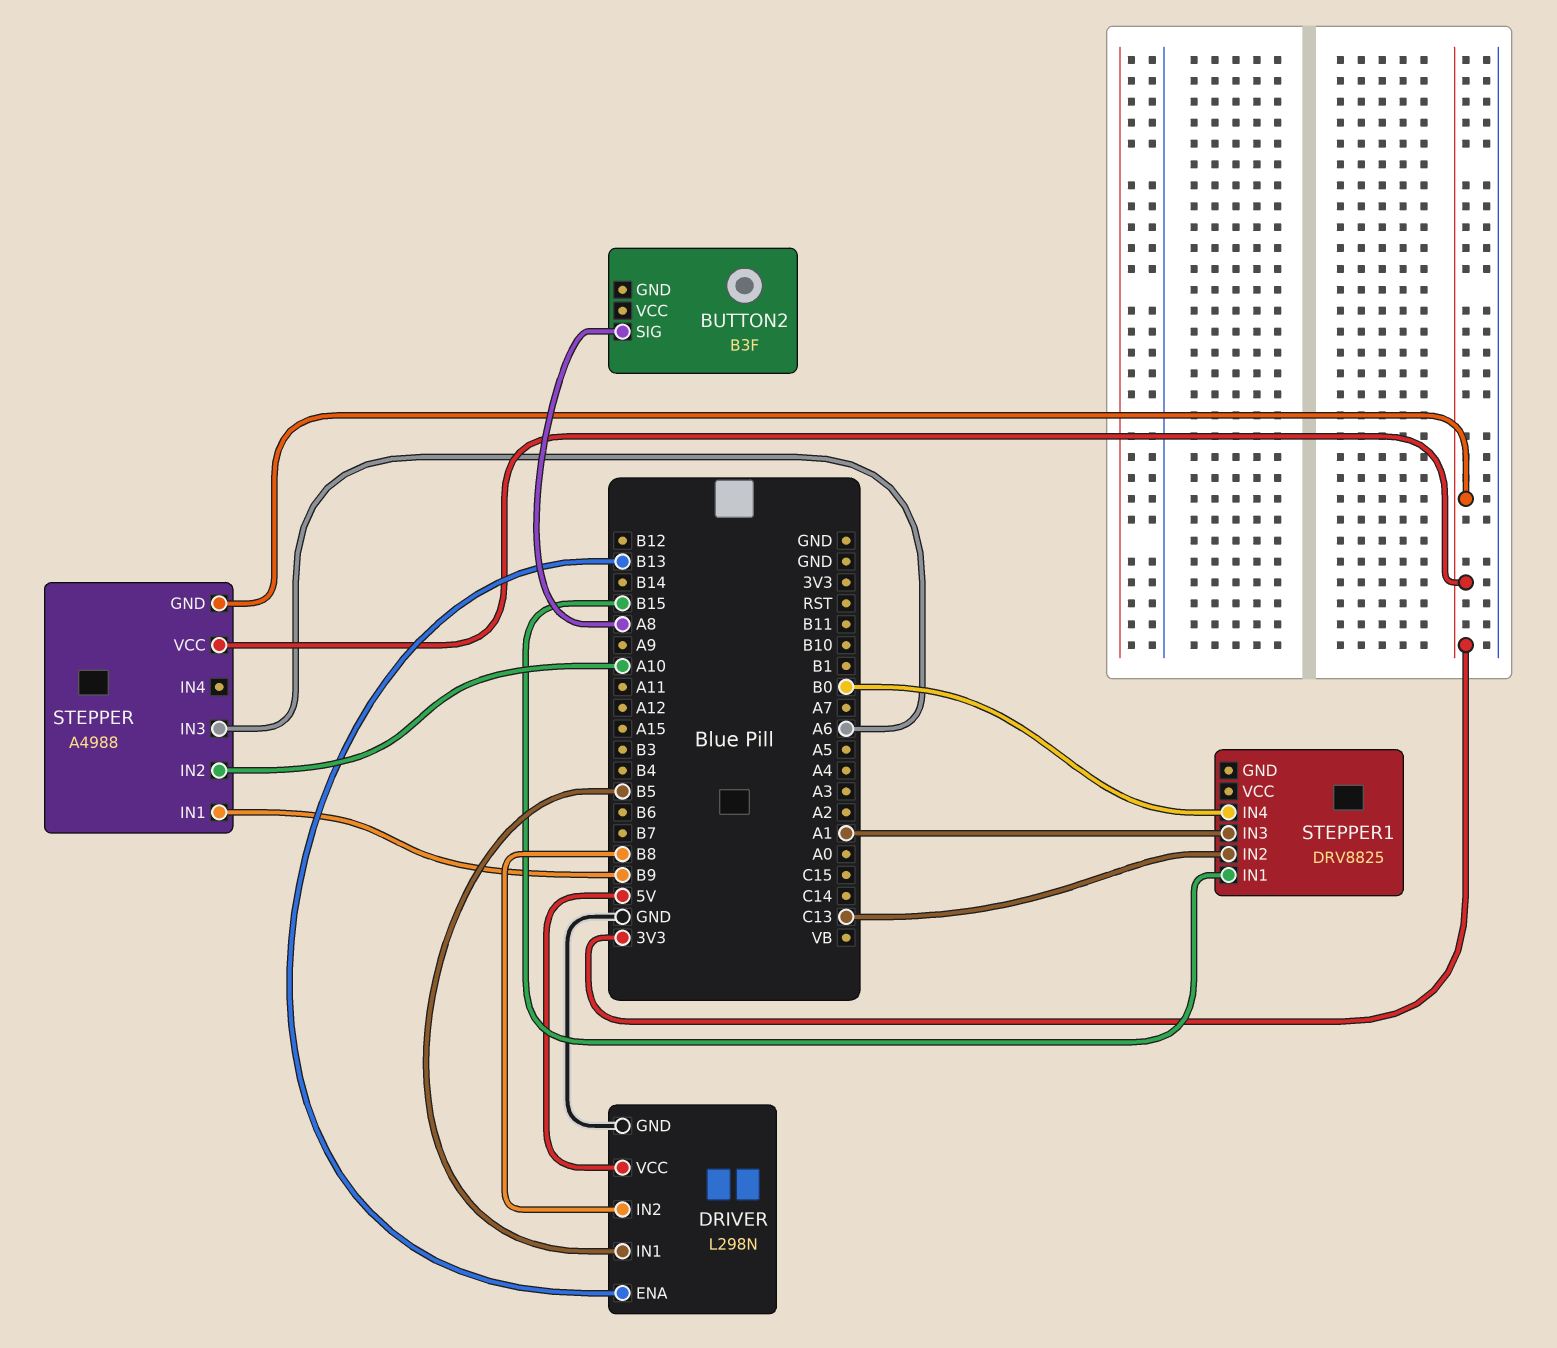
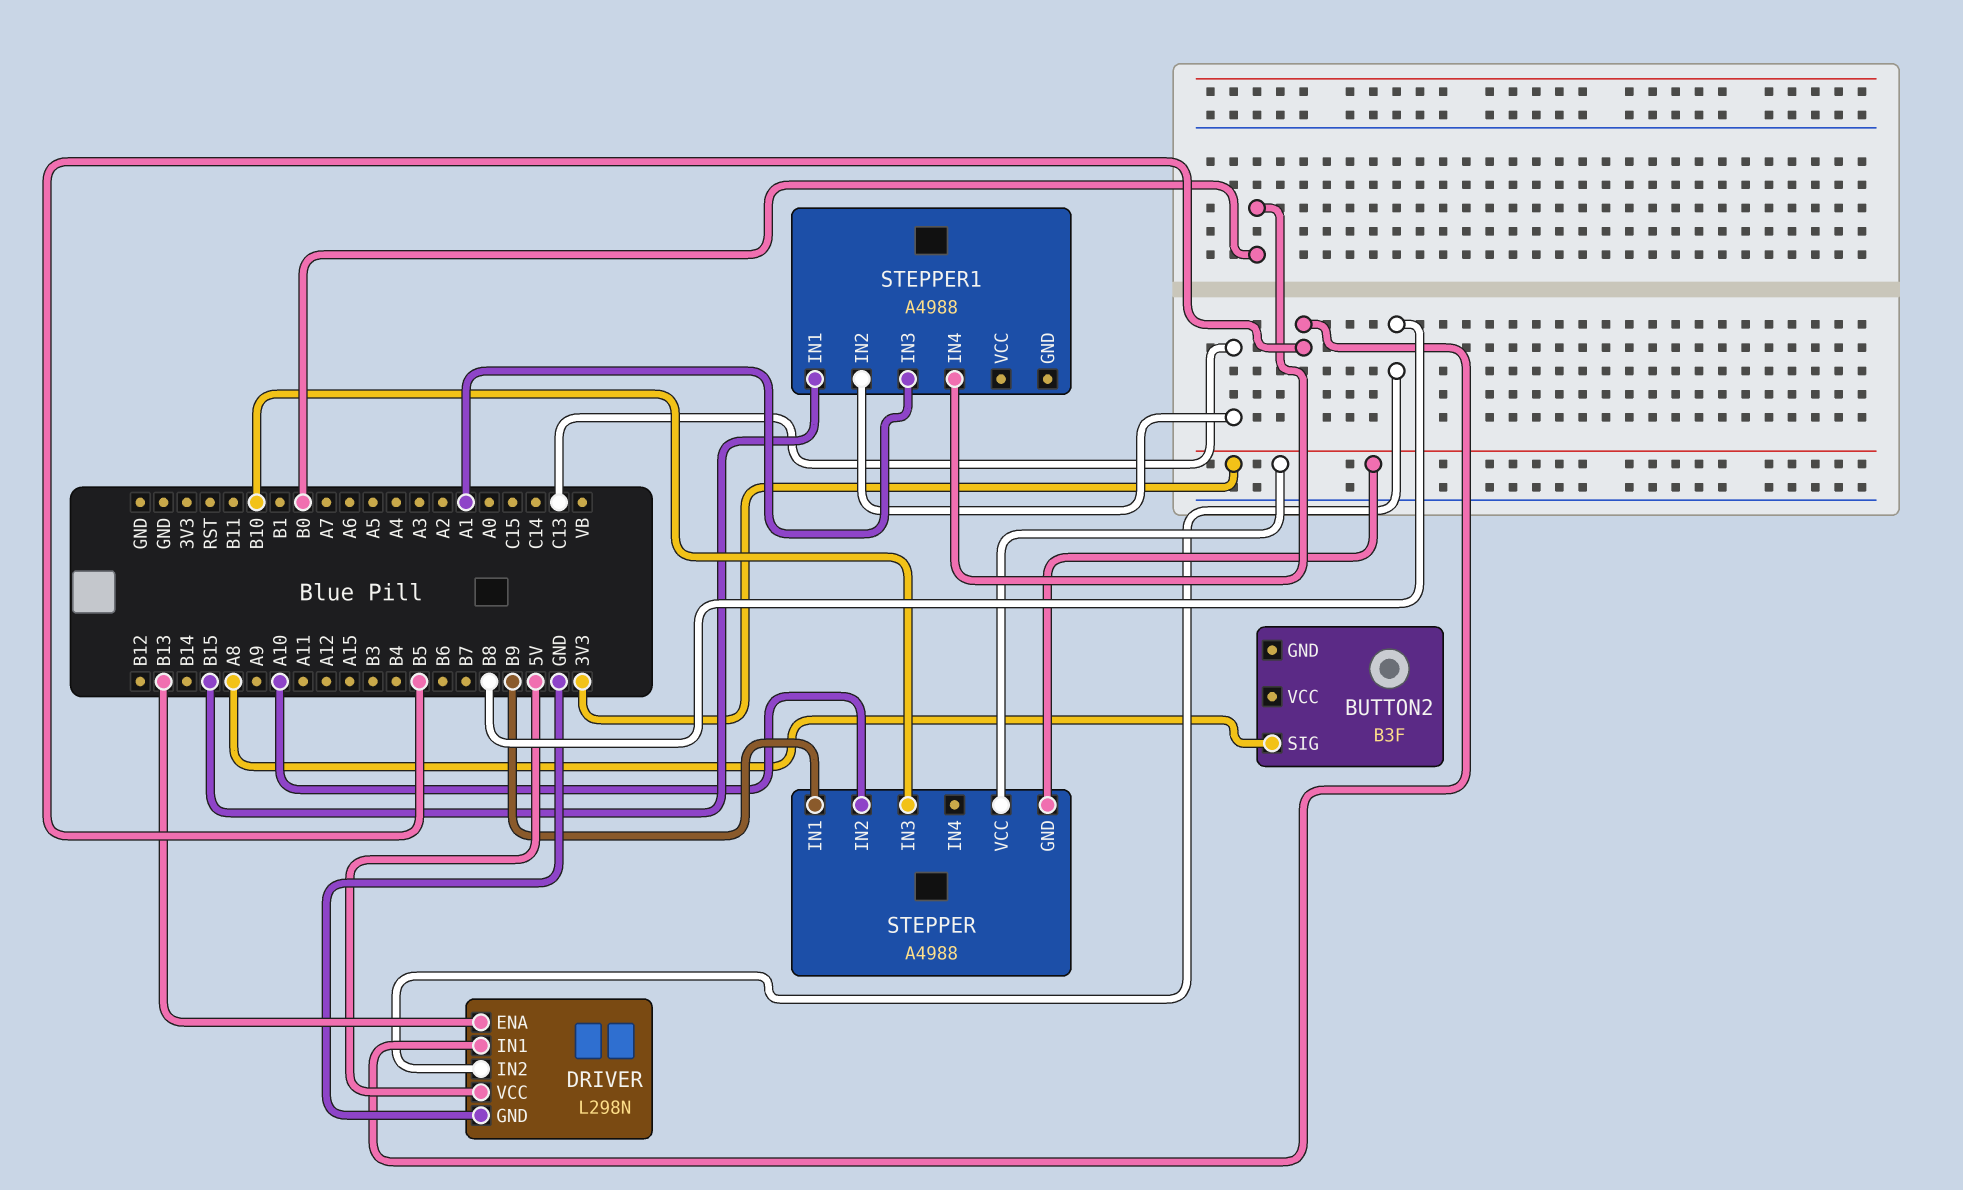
STEPPER pin IN3: A6 -> B10
STEPPER1: DRV8825 -> A4988

